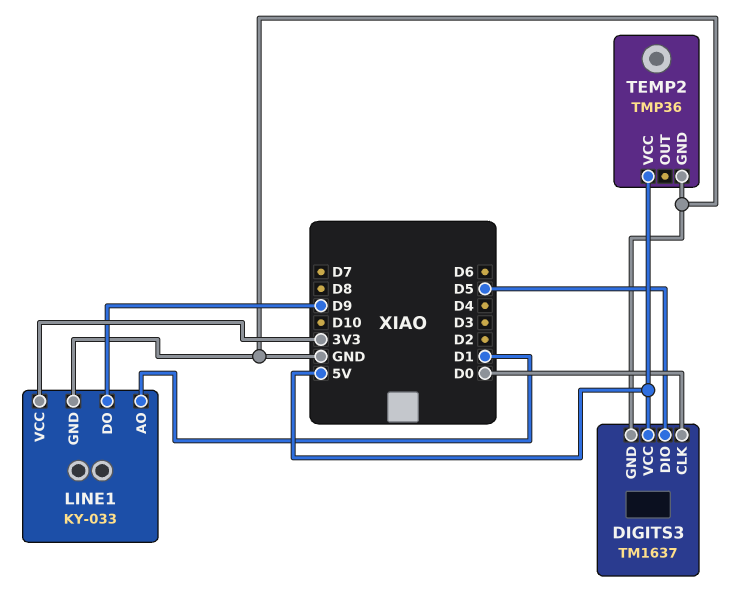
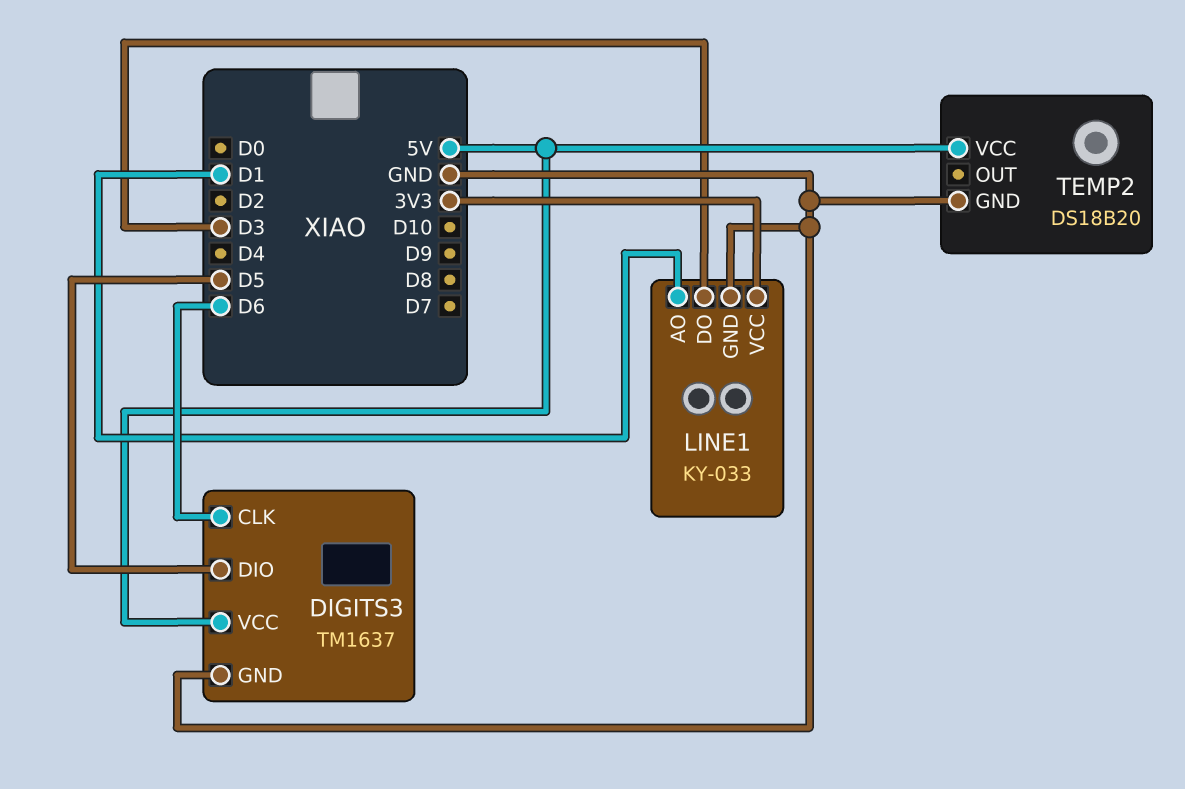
DIGITS3 pin CLK: D0 -> D6
LINE1 pin DO: D9 -> D3
TEMP2: TMP36 -> DS18B20

